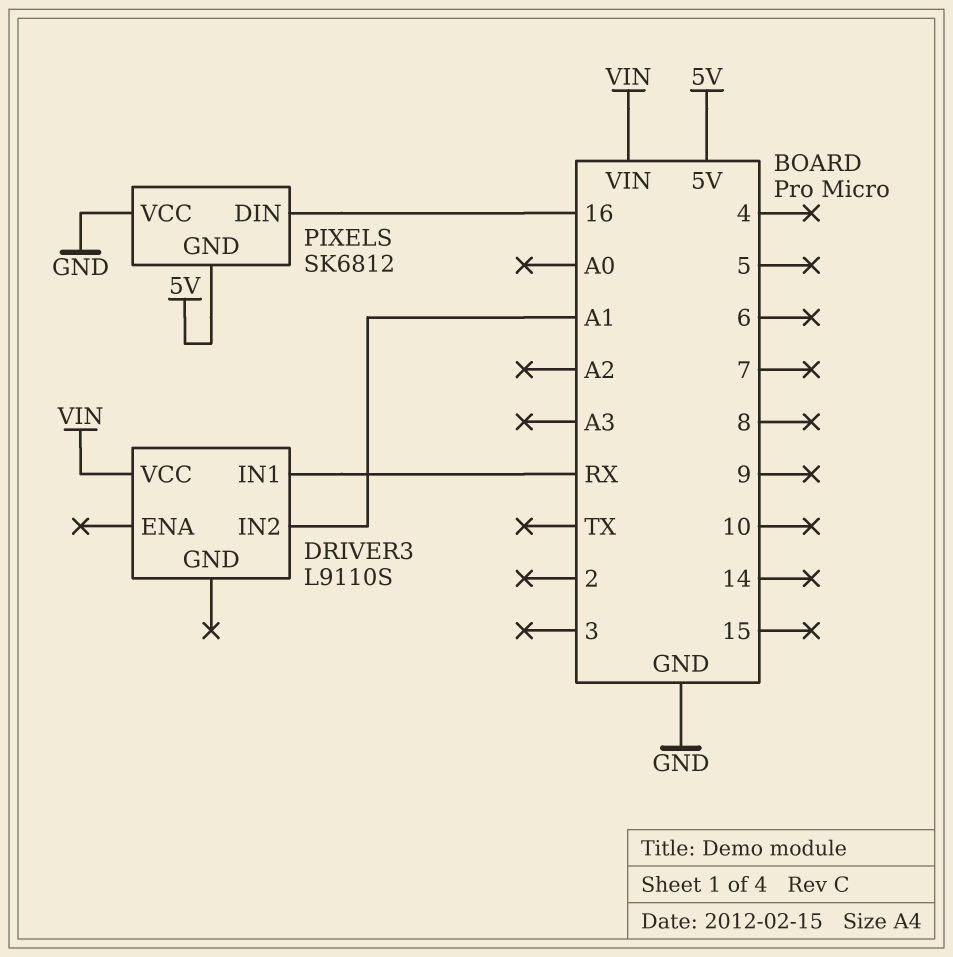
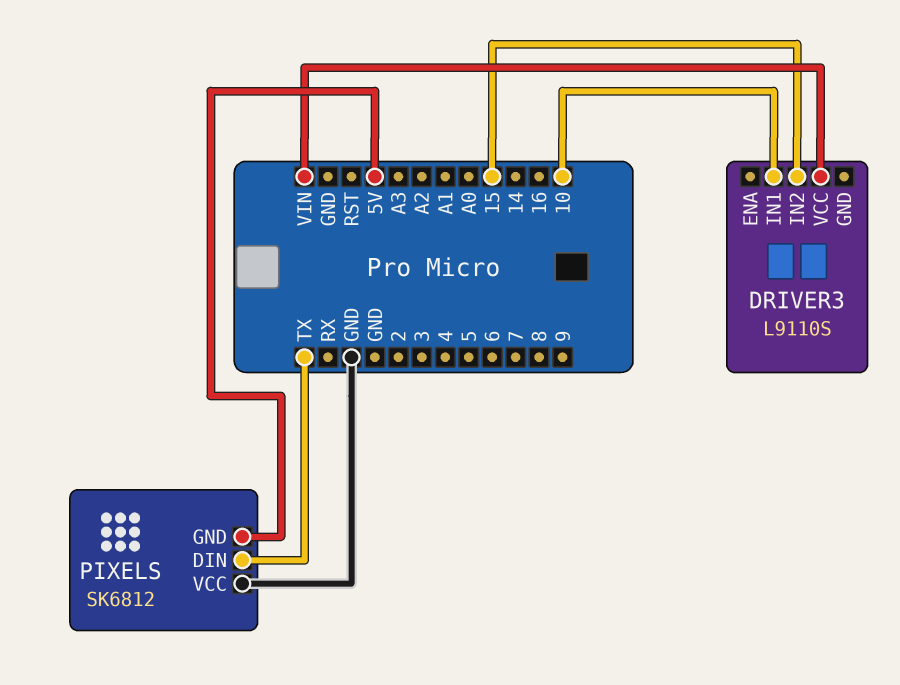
DRIVER3 pin IN1: RX -> 10
DRIVER3 pin IN2: A1 -> 15
PIXELS pin DIN: 16 -> TX

